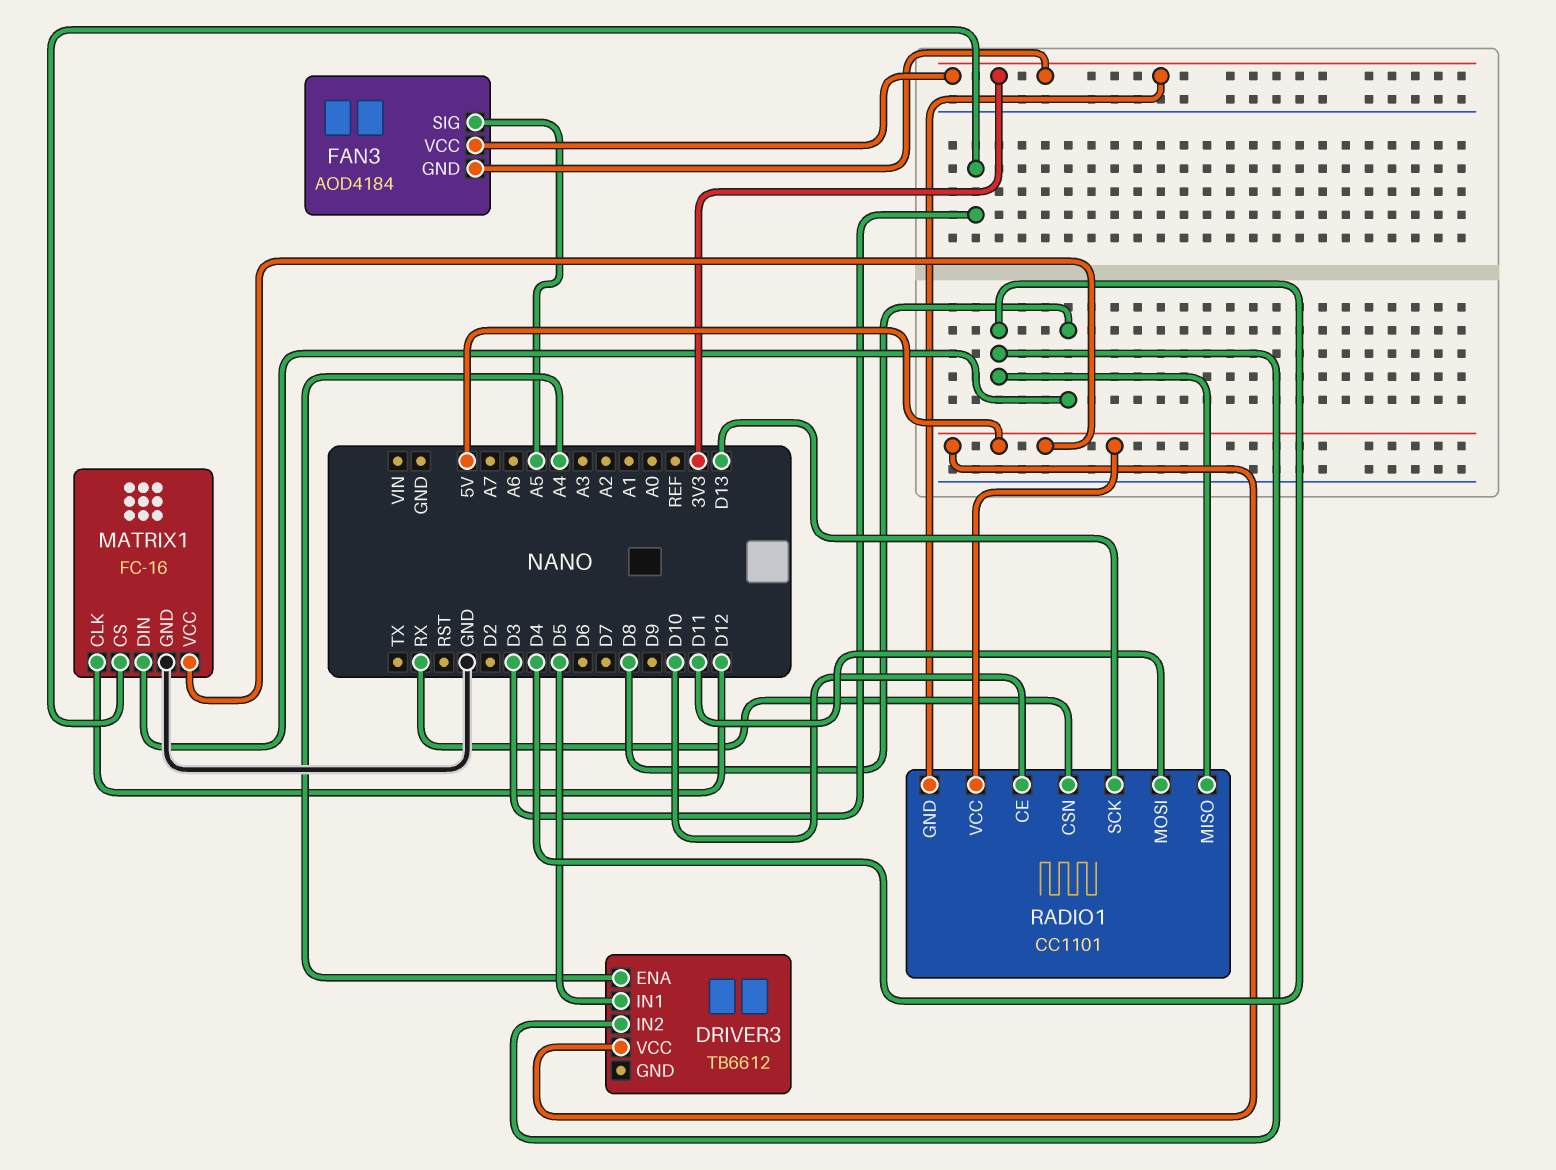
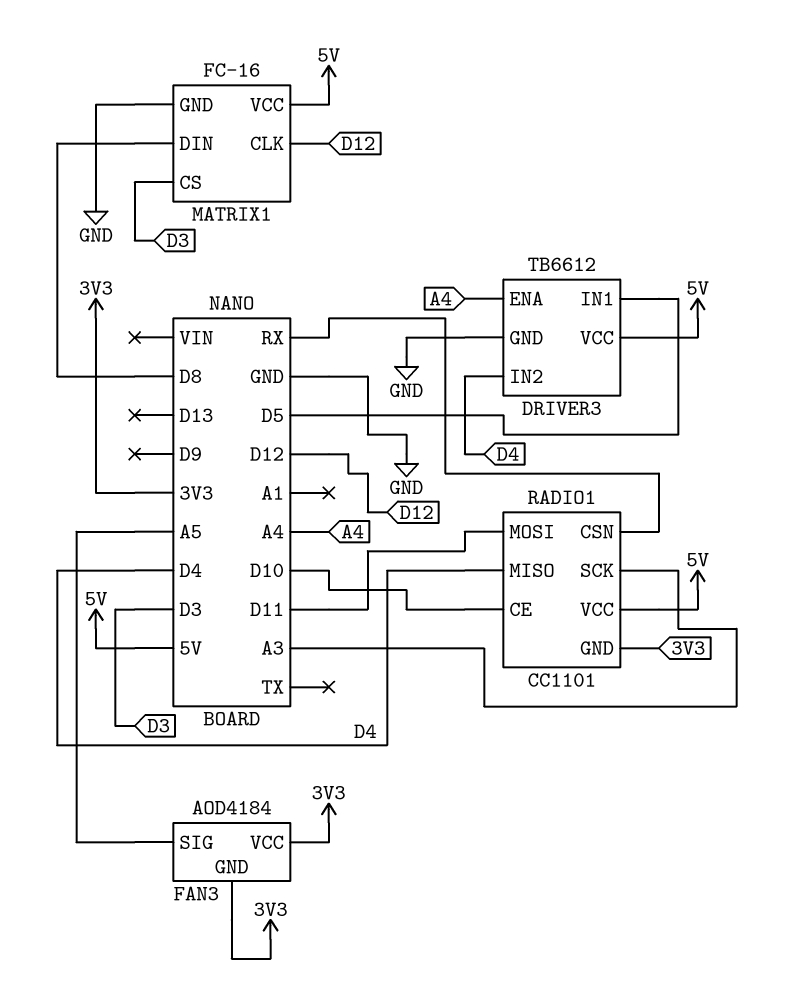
DRIVER3 pin GND: none -> GND
RADIO1 pin SCK: D13 -> A3

